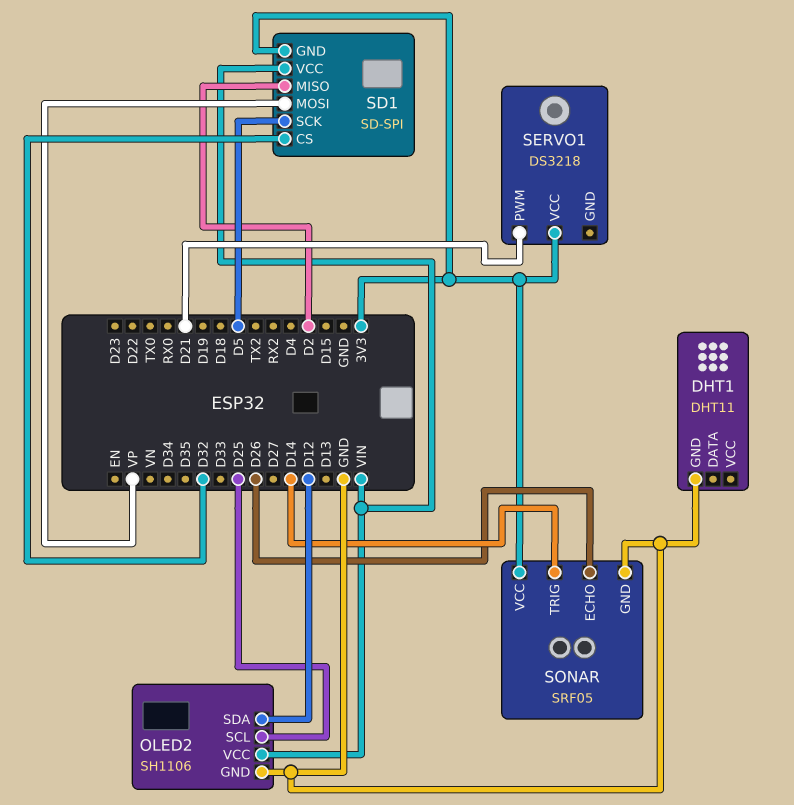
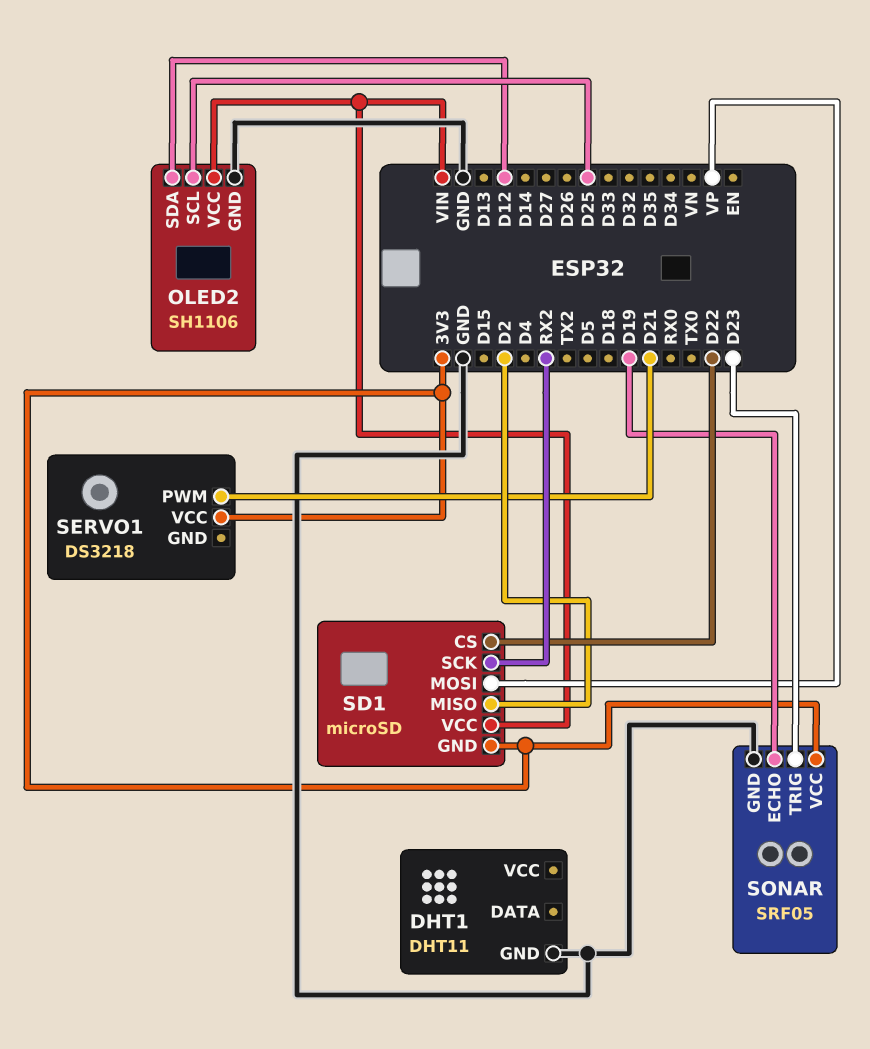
SD1: SD-SPI -> microSD
SD1 pin CS: D32 -> D22
SD1 pin SCK: D5 -> RX2
SONAR pin ECHO: D26 -> D19
SONAR pin TRIG: D14 -> D23

